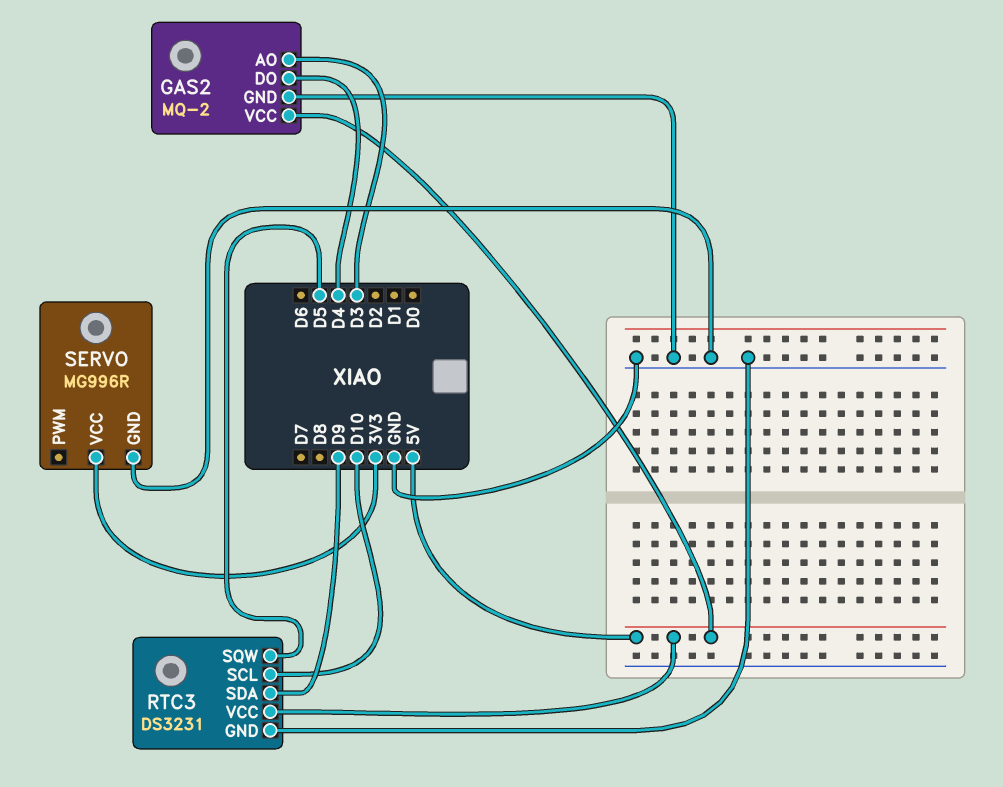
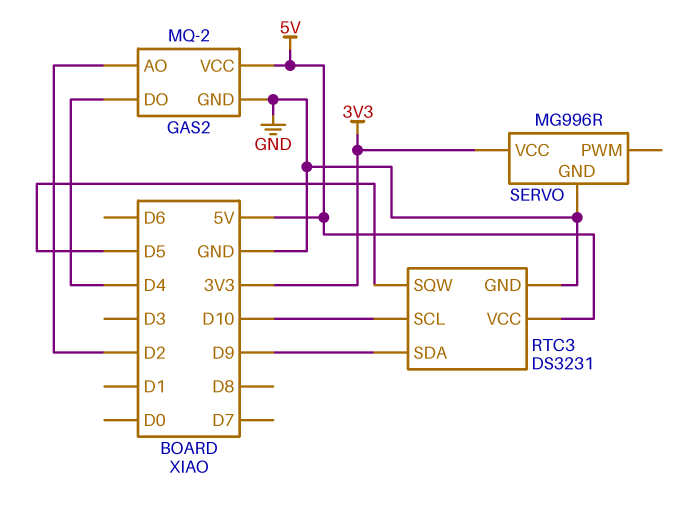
GAS2 pin AO: D3 -> D2

